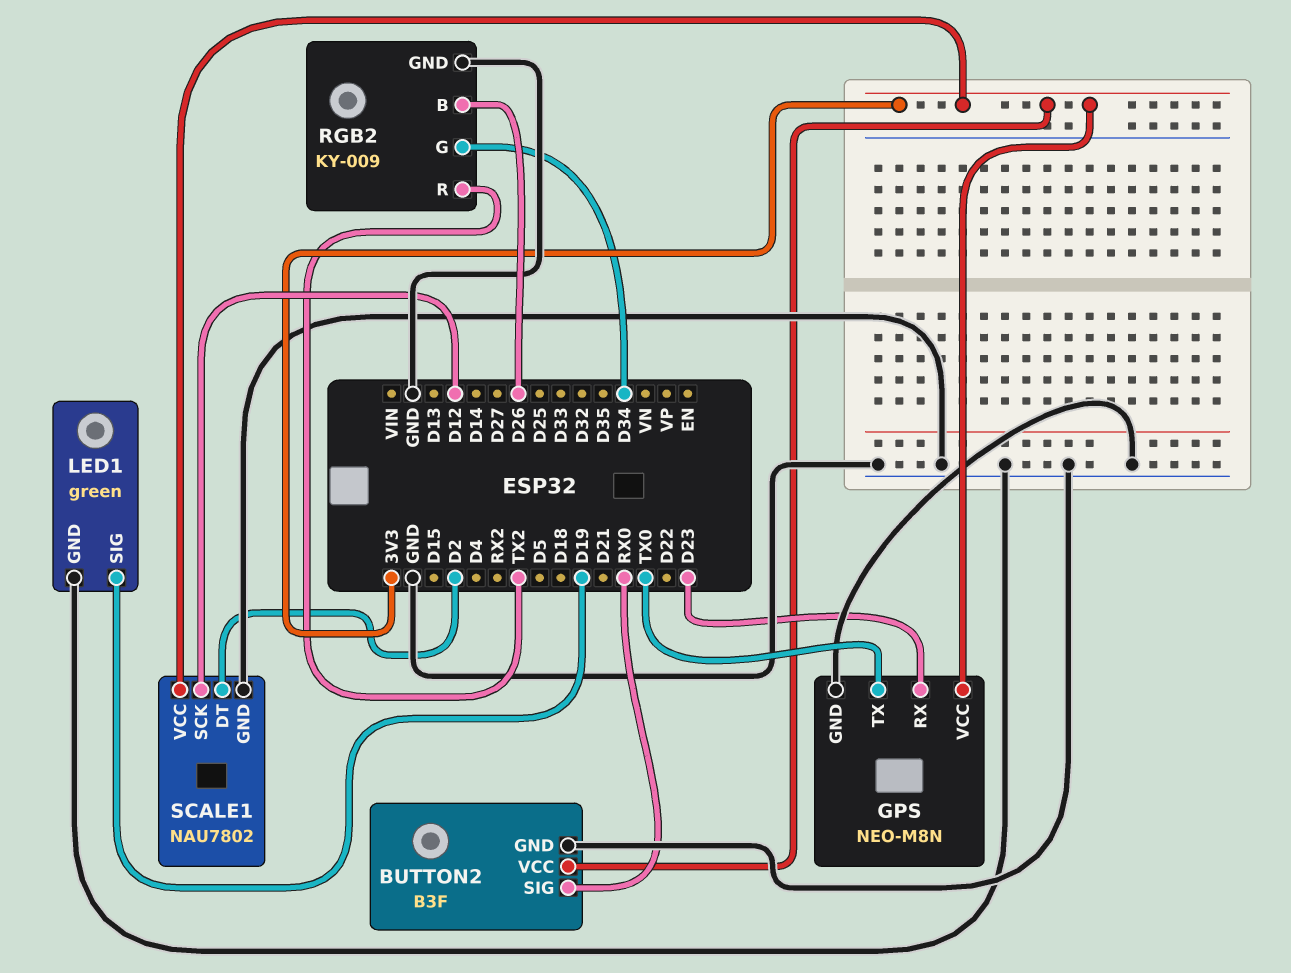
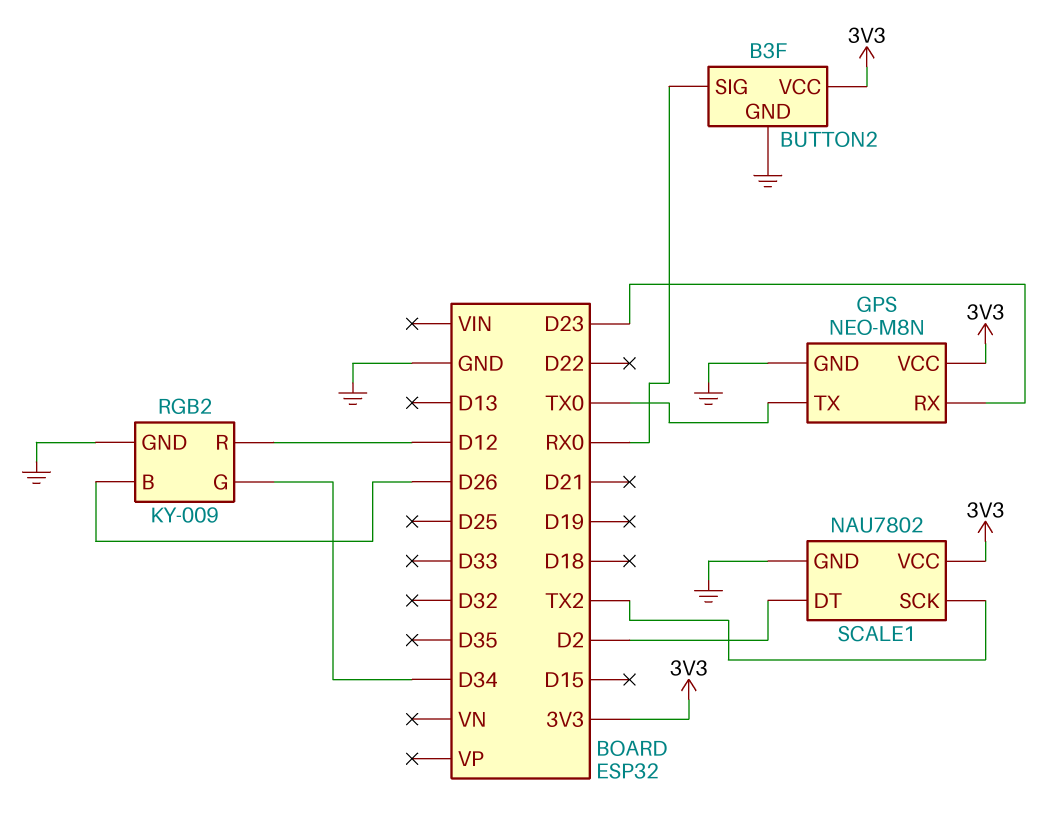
LED1: green -> none
LED1 pin GND: GND -> none
LED1 pin SIG: D19 -> none
RGB2 pin R: TX2 -> D12
SCALE1 pin SCK: D12 -> TX2

